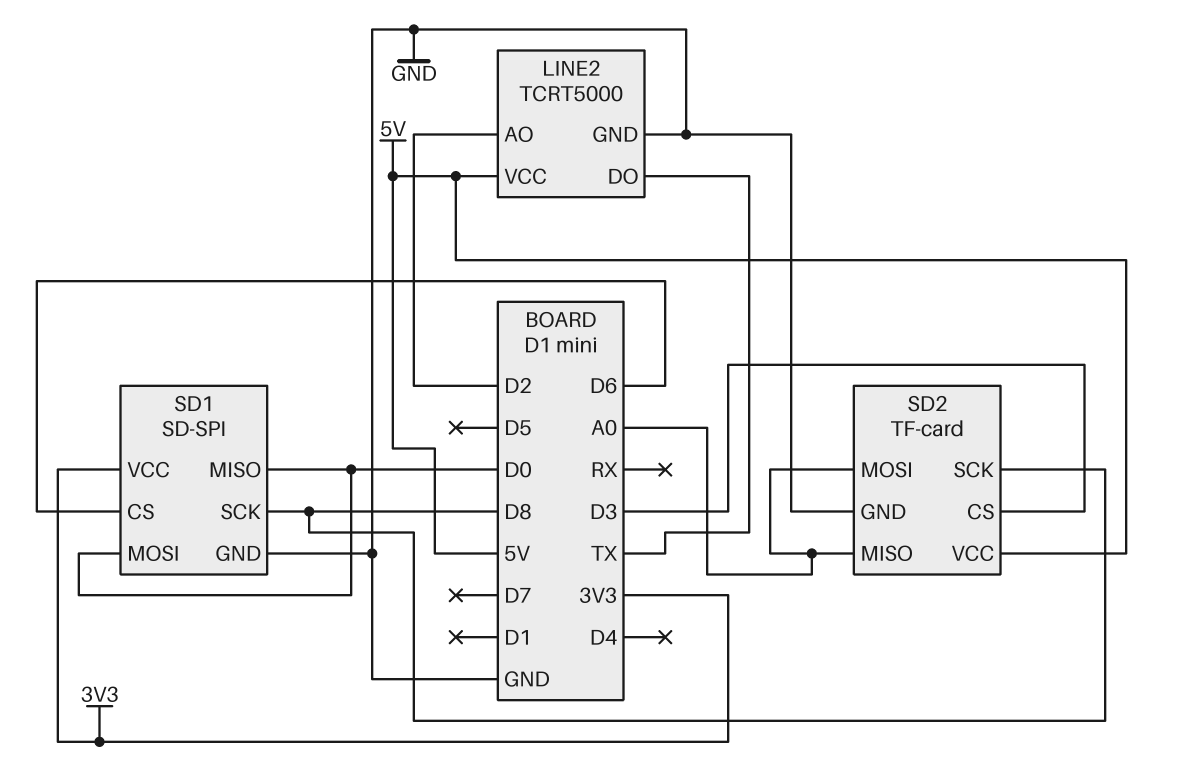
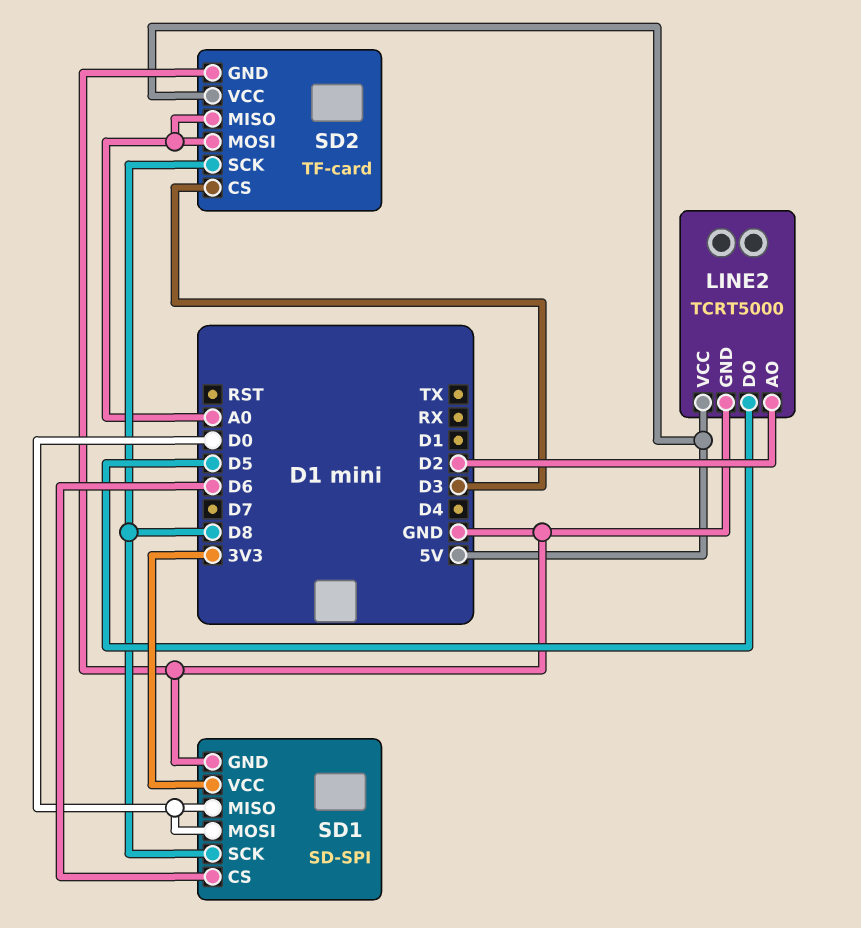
LINE2 pin DO: TX -> D5

